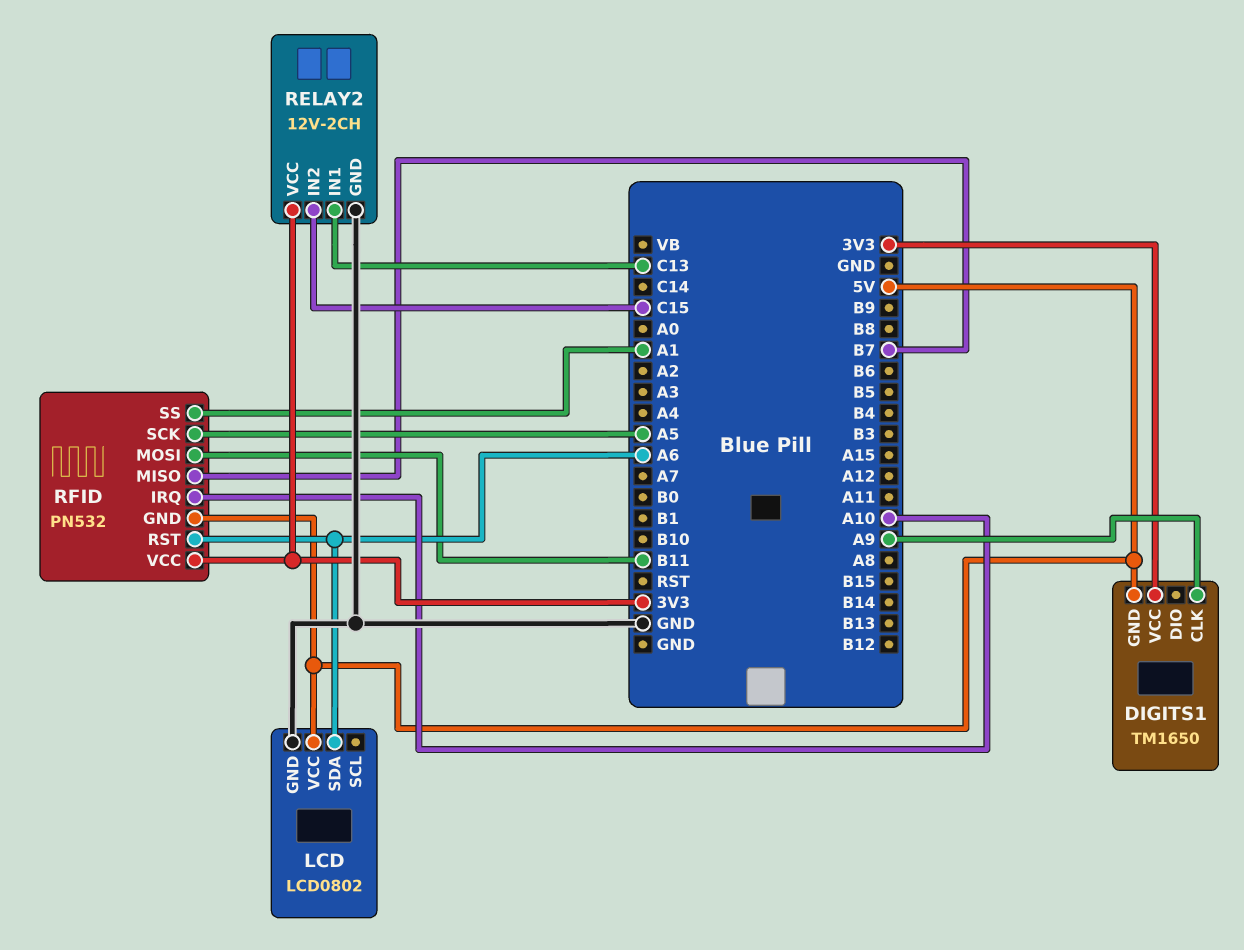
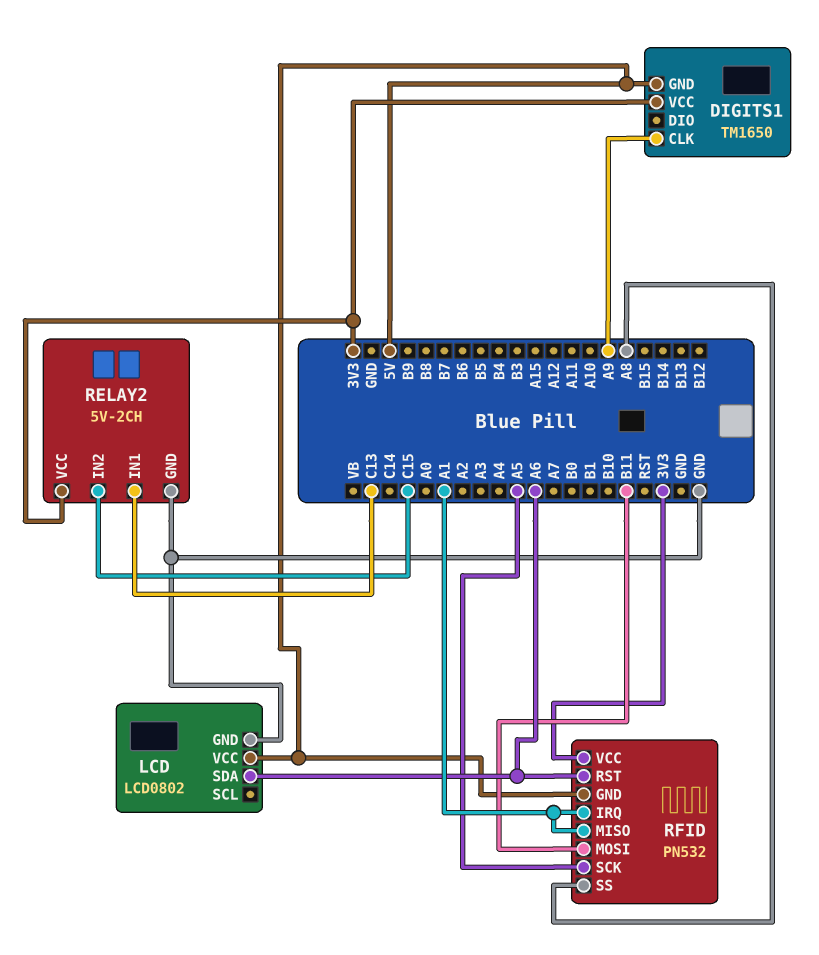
RELAY2: 12V-2CH -> 5V-2CH
RFID pin IRQ: A10 -> A1
RFID pin MISO: B7 -> A1
RFID pin SS: A1 -> A8

